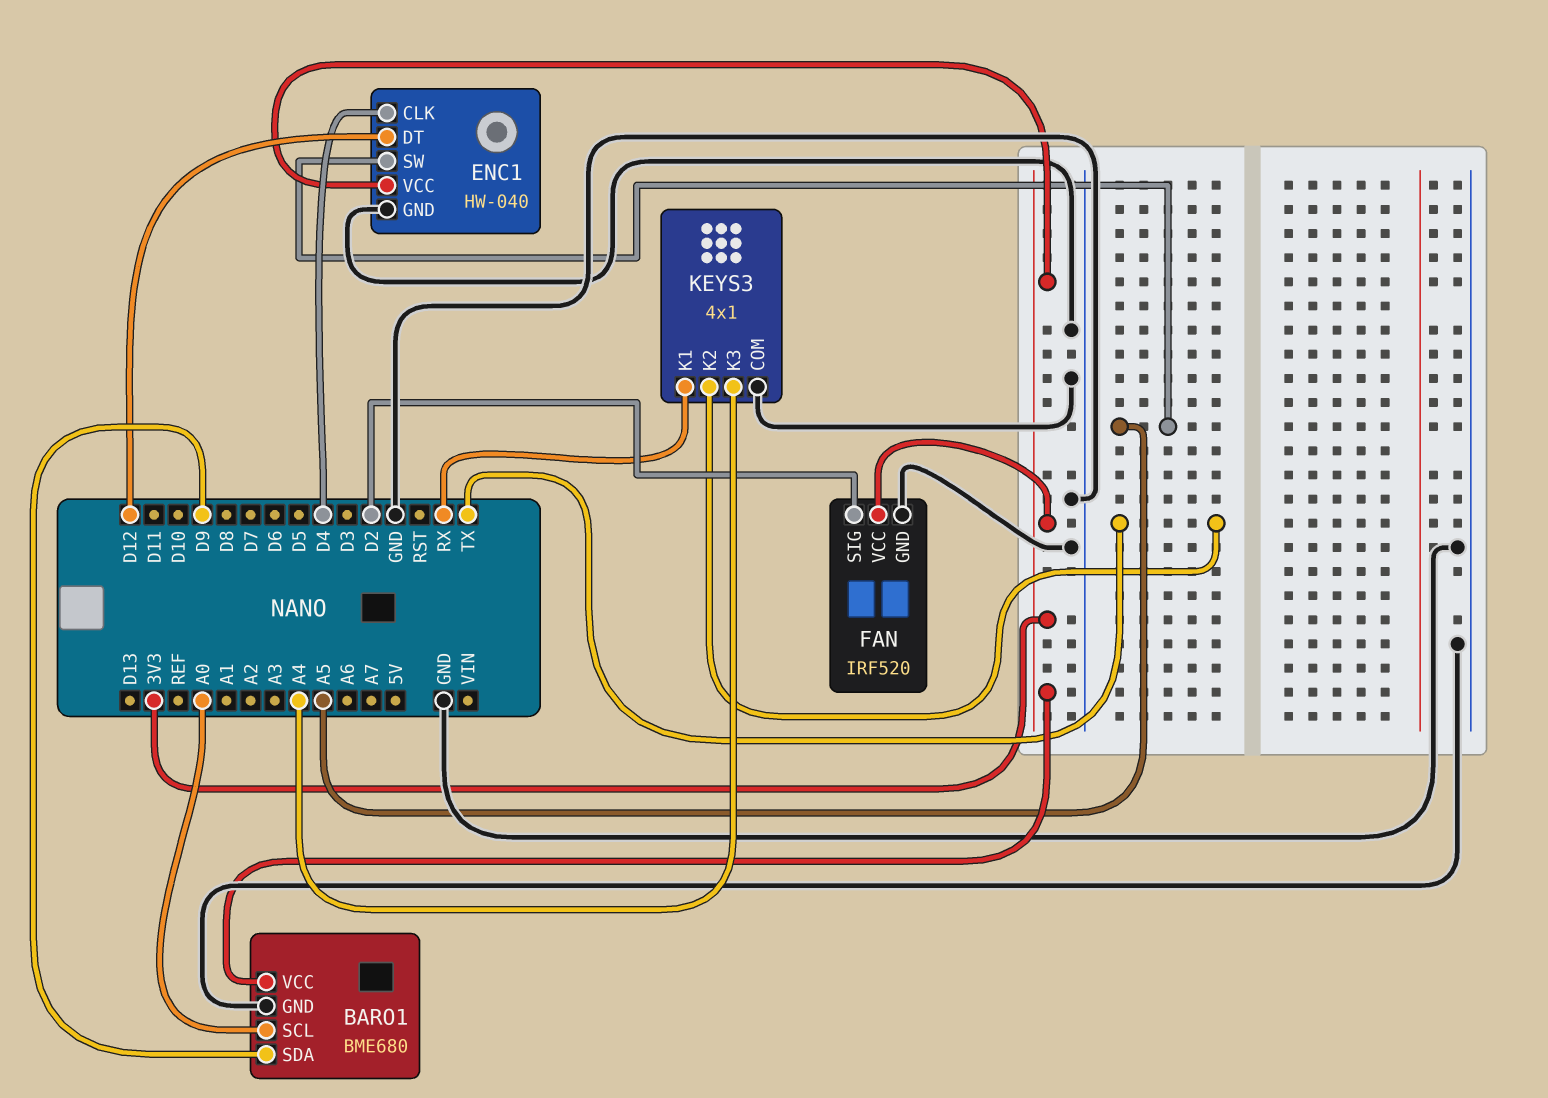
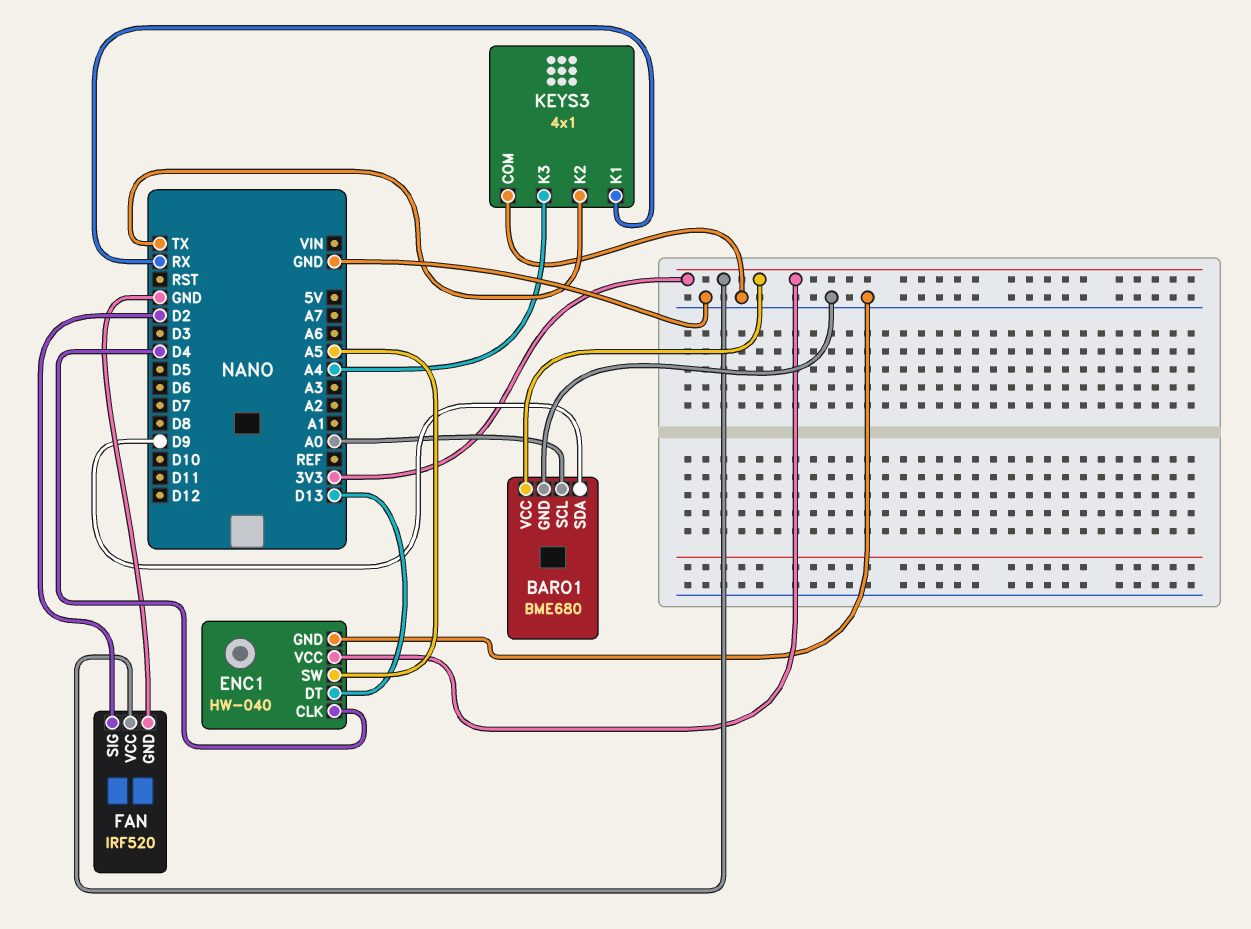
ENC1 pin DT: D12 -> D13

